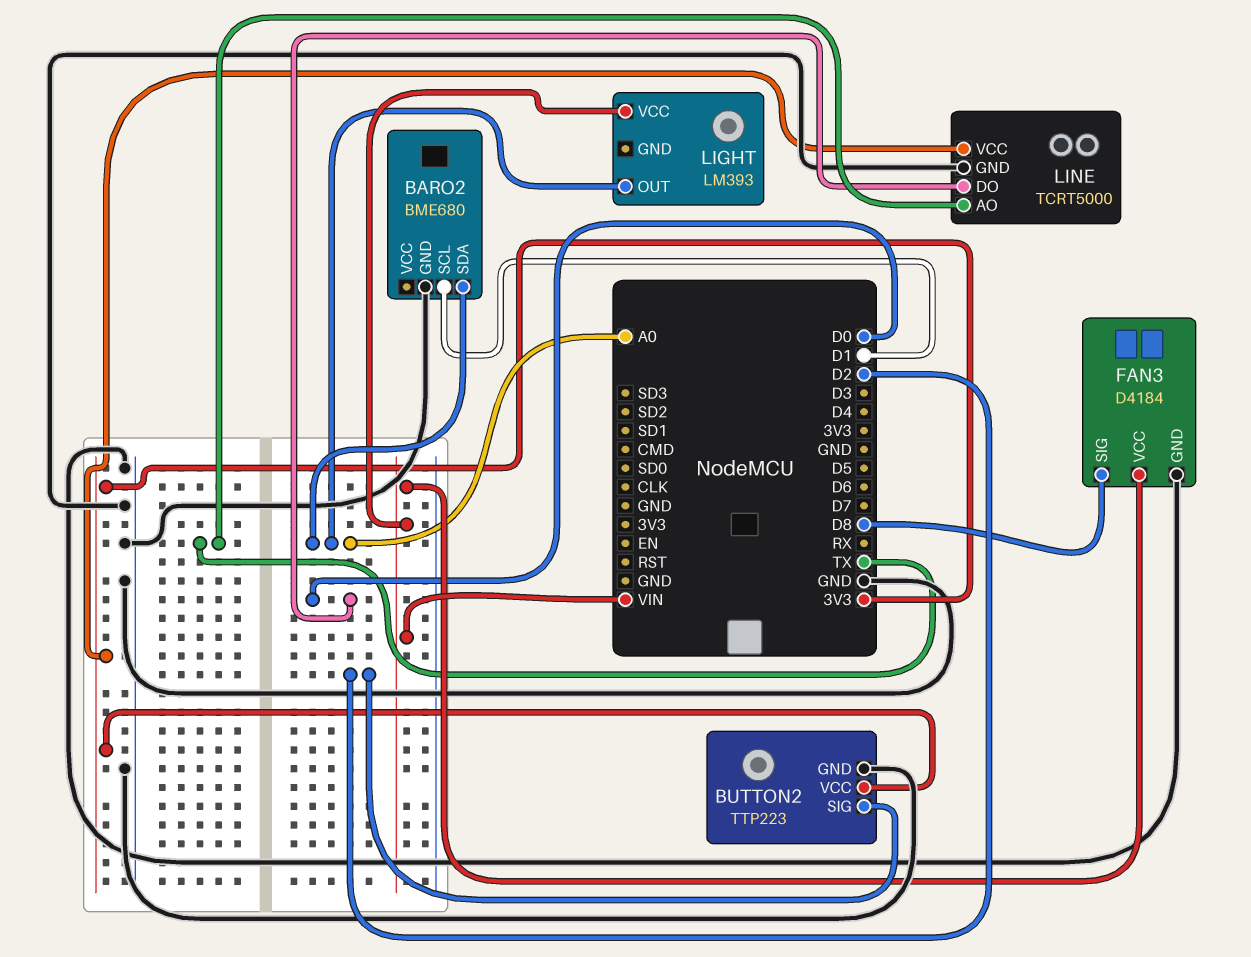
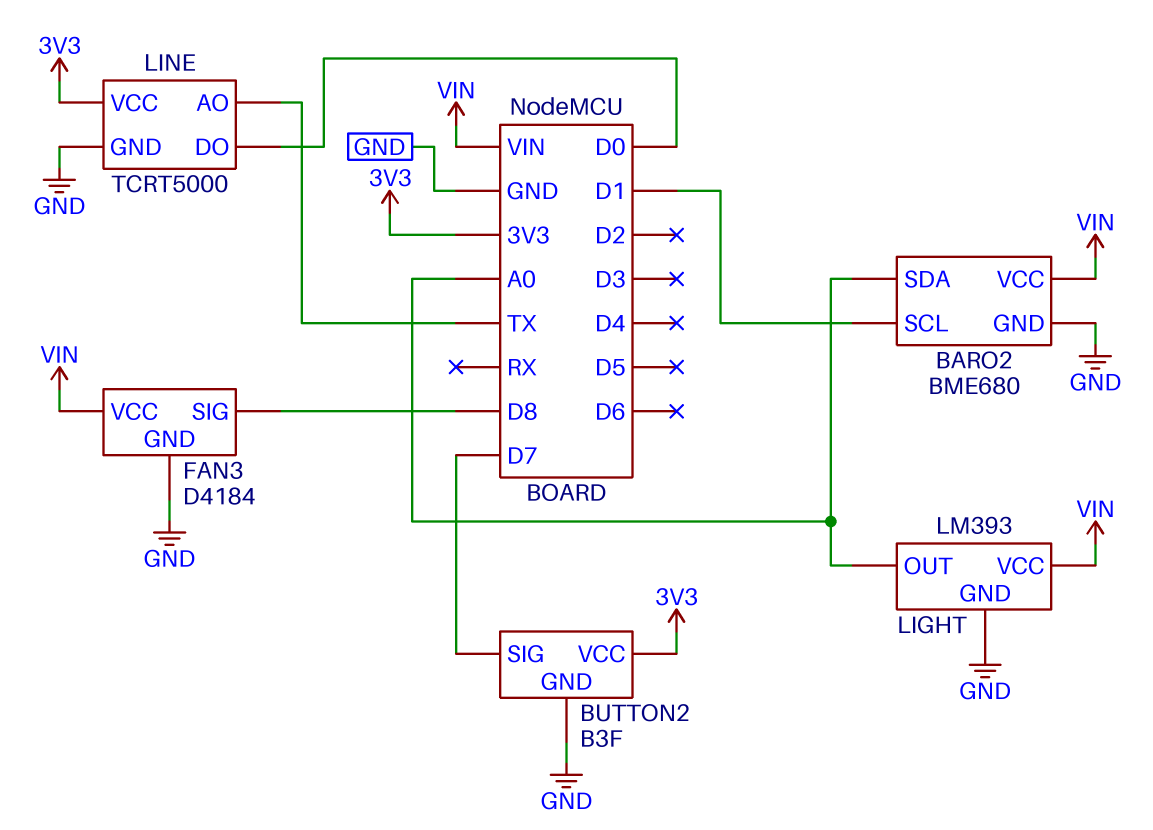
BARO2 pin VCC: none -> VIN
BUTTON2: TTP223 -> B3F
BUTTON2 pin SIG: D2 -> D7
LIGHT pin GND: none -> GND

